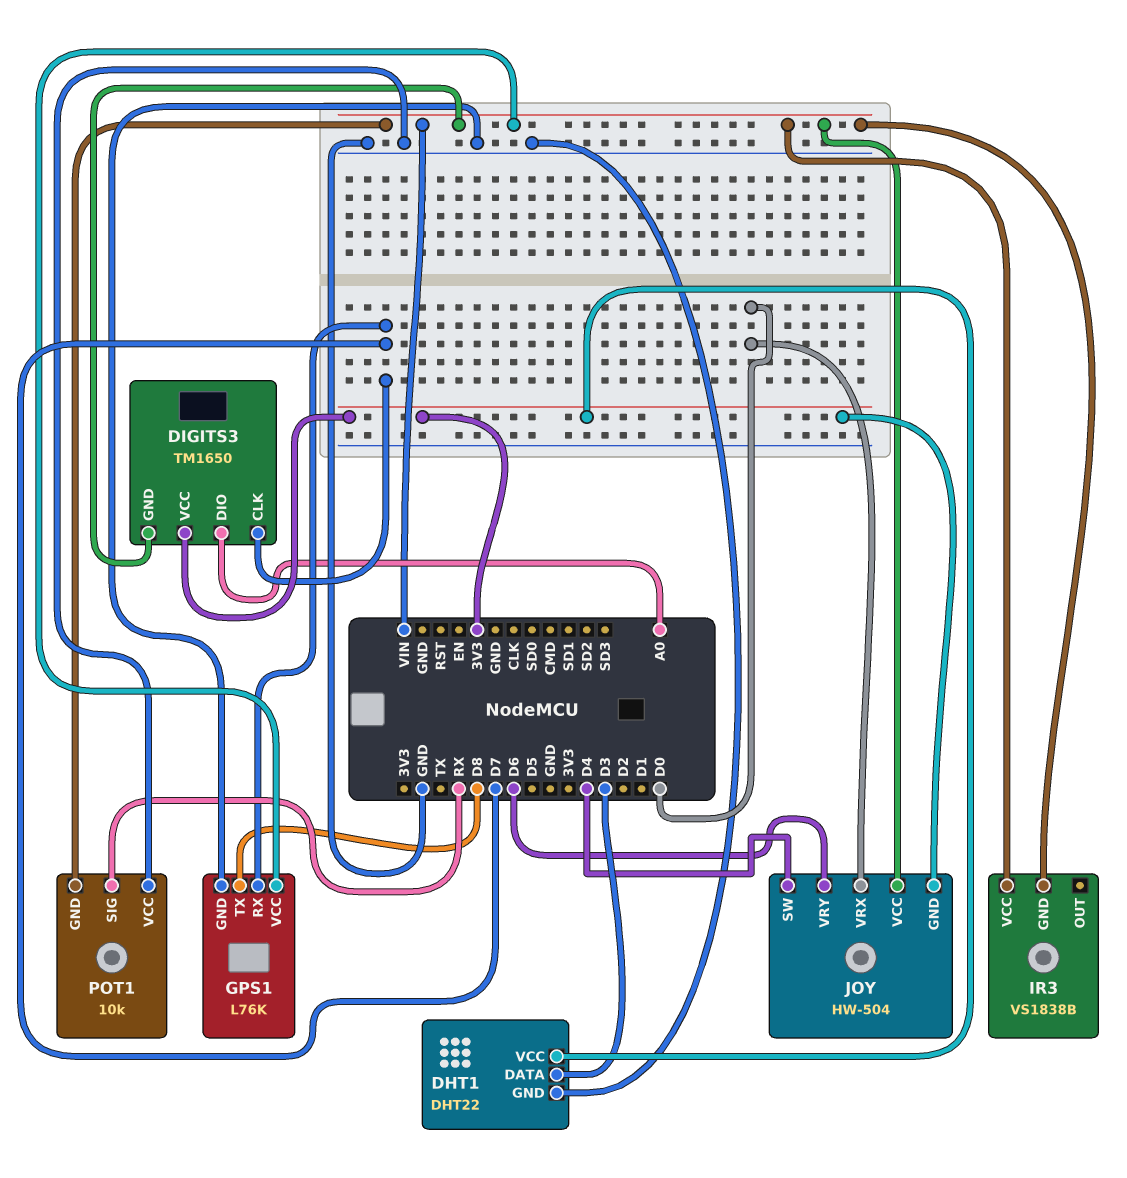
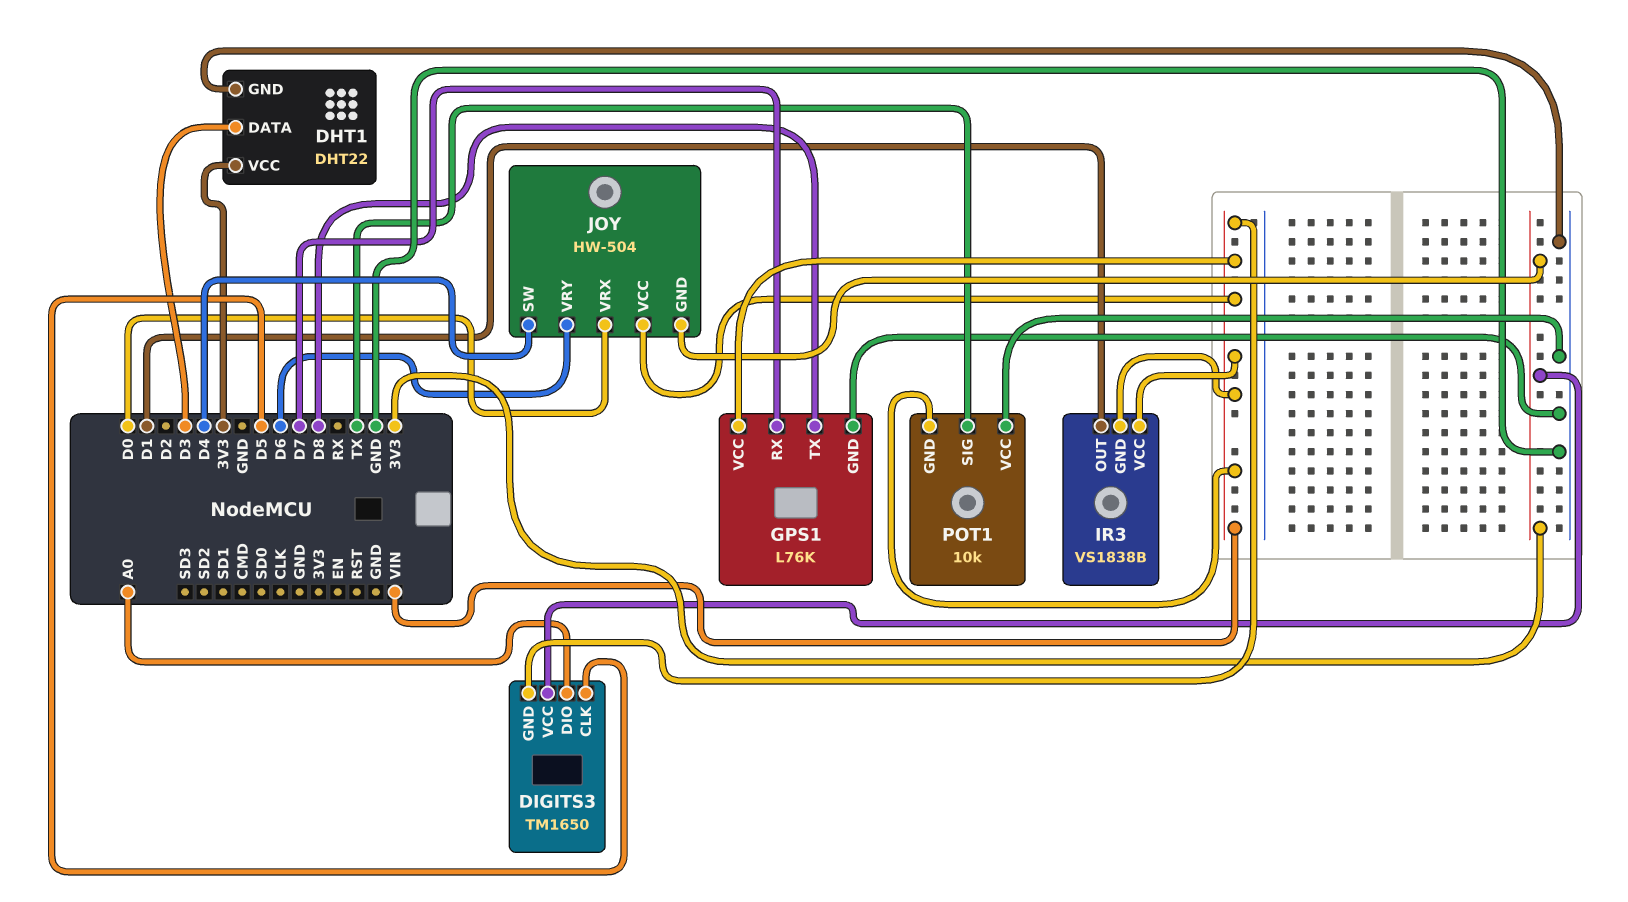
DIGITS3 pin CLK: D7 -> D5
IR3 pin OUT: none -> D1
POT1 pin SIG: RX -> TX

